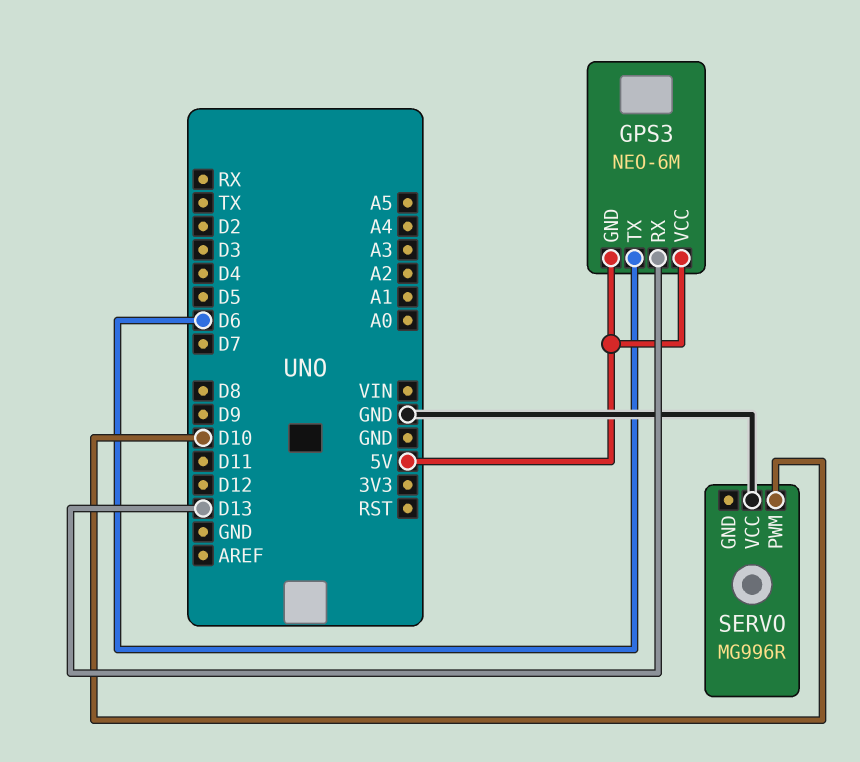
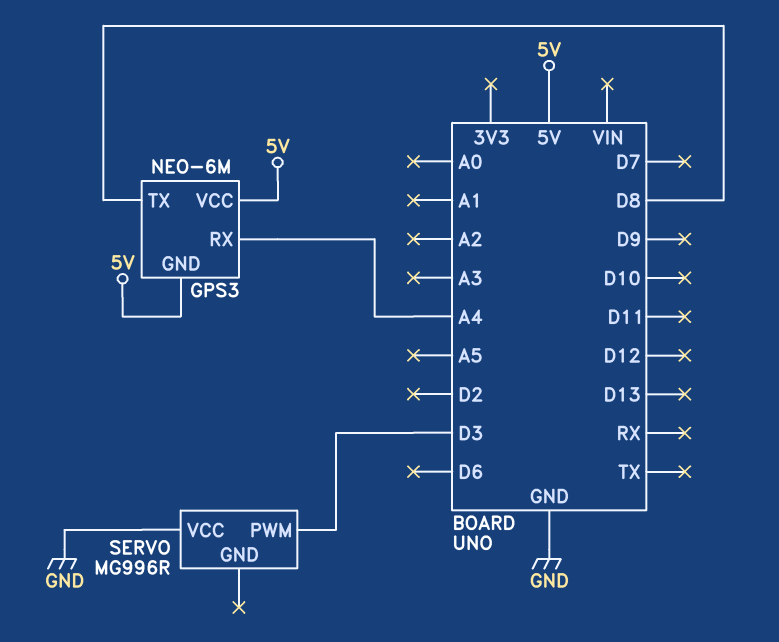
GPS3 pin RX: D13 -> A4
GPS3 pin TX: D6 -> D8
SERVO pin PWM: D10 -> D3

